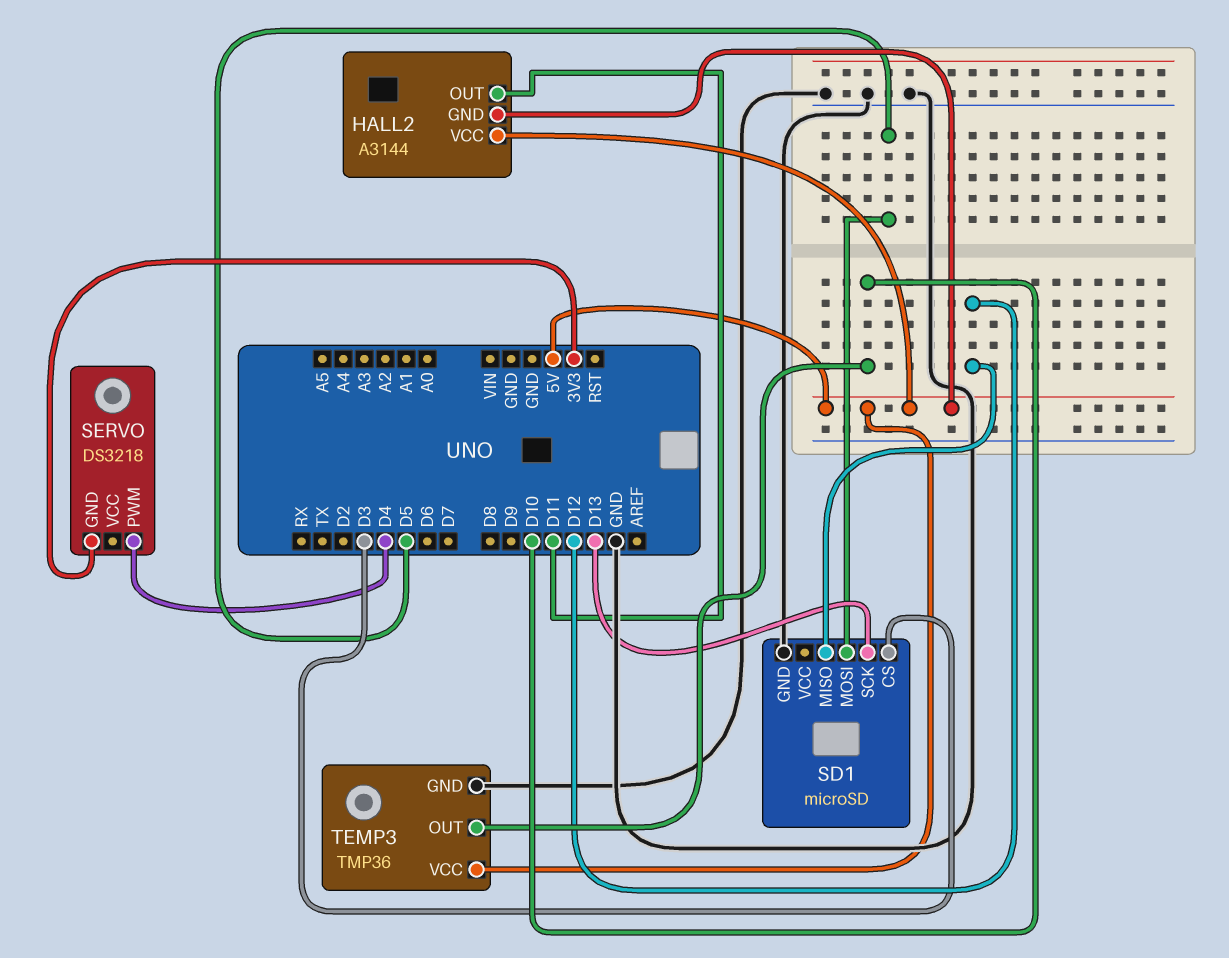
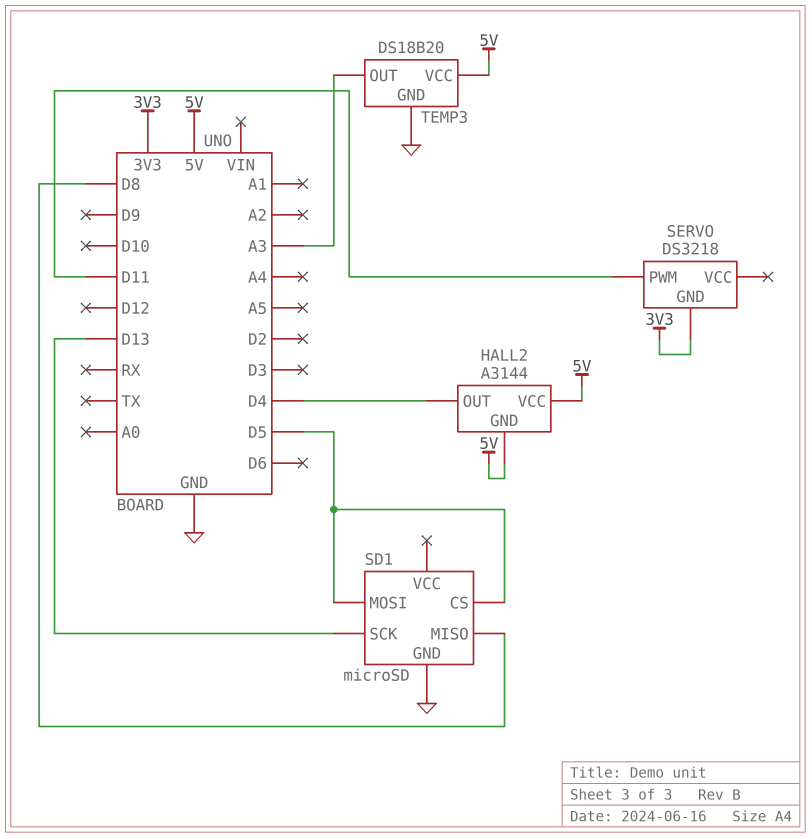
HALL2 pin OUT: D11 -> D4
SD1 pin CS: D3 -> D5
SD1 pin MISO: D12 -> D8
SERVO pin PWM: D4 -> D11
TEMP3: TMP36 -> DS18B20
TEMP3 pin OUT: D10 -> A3

